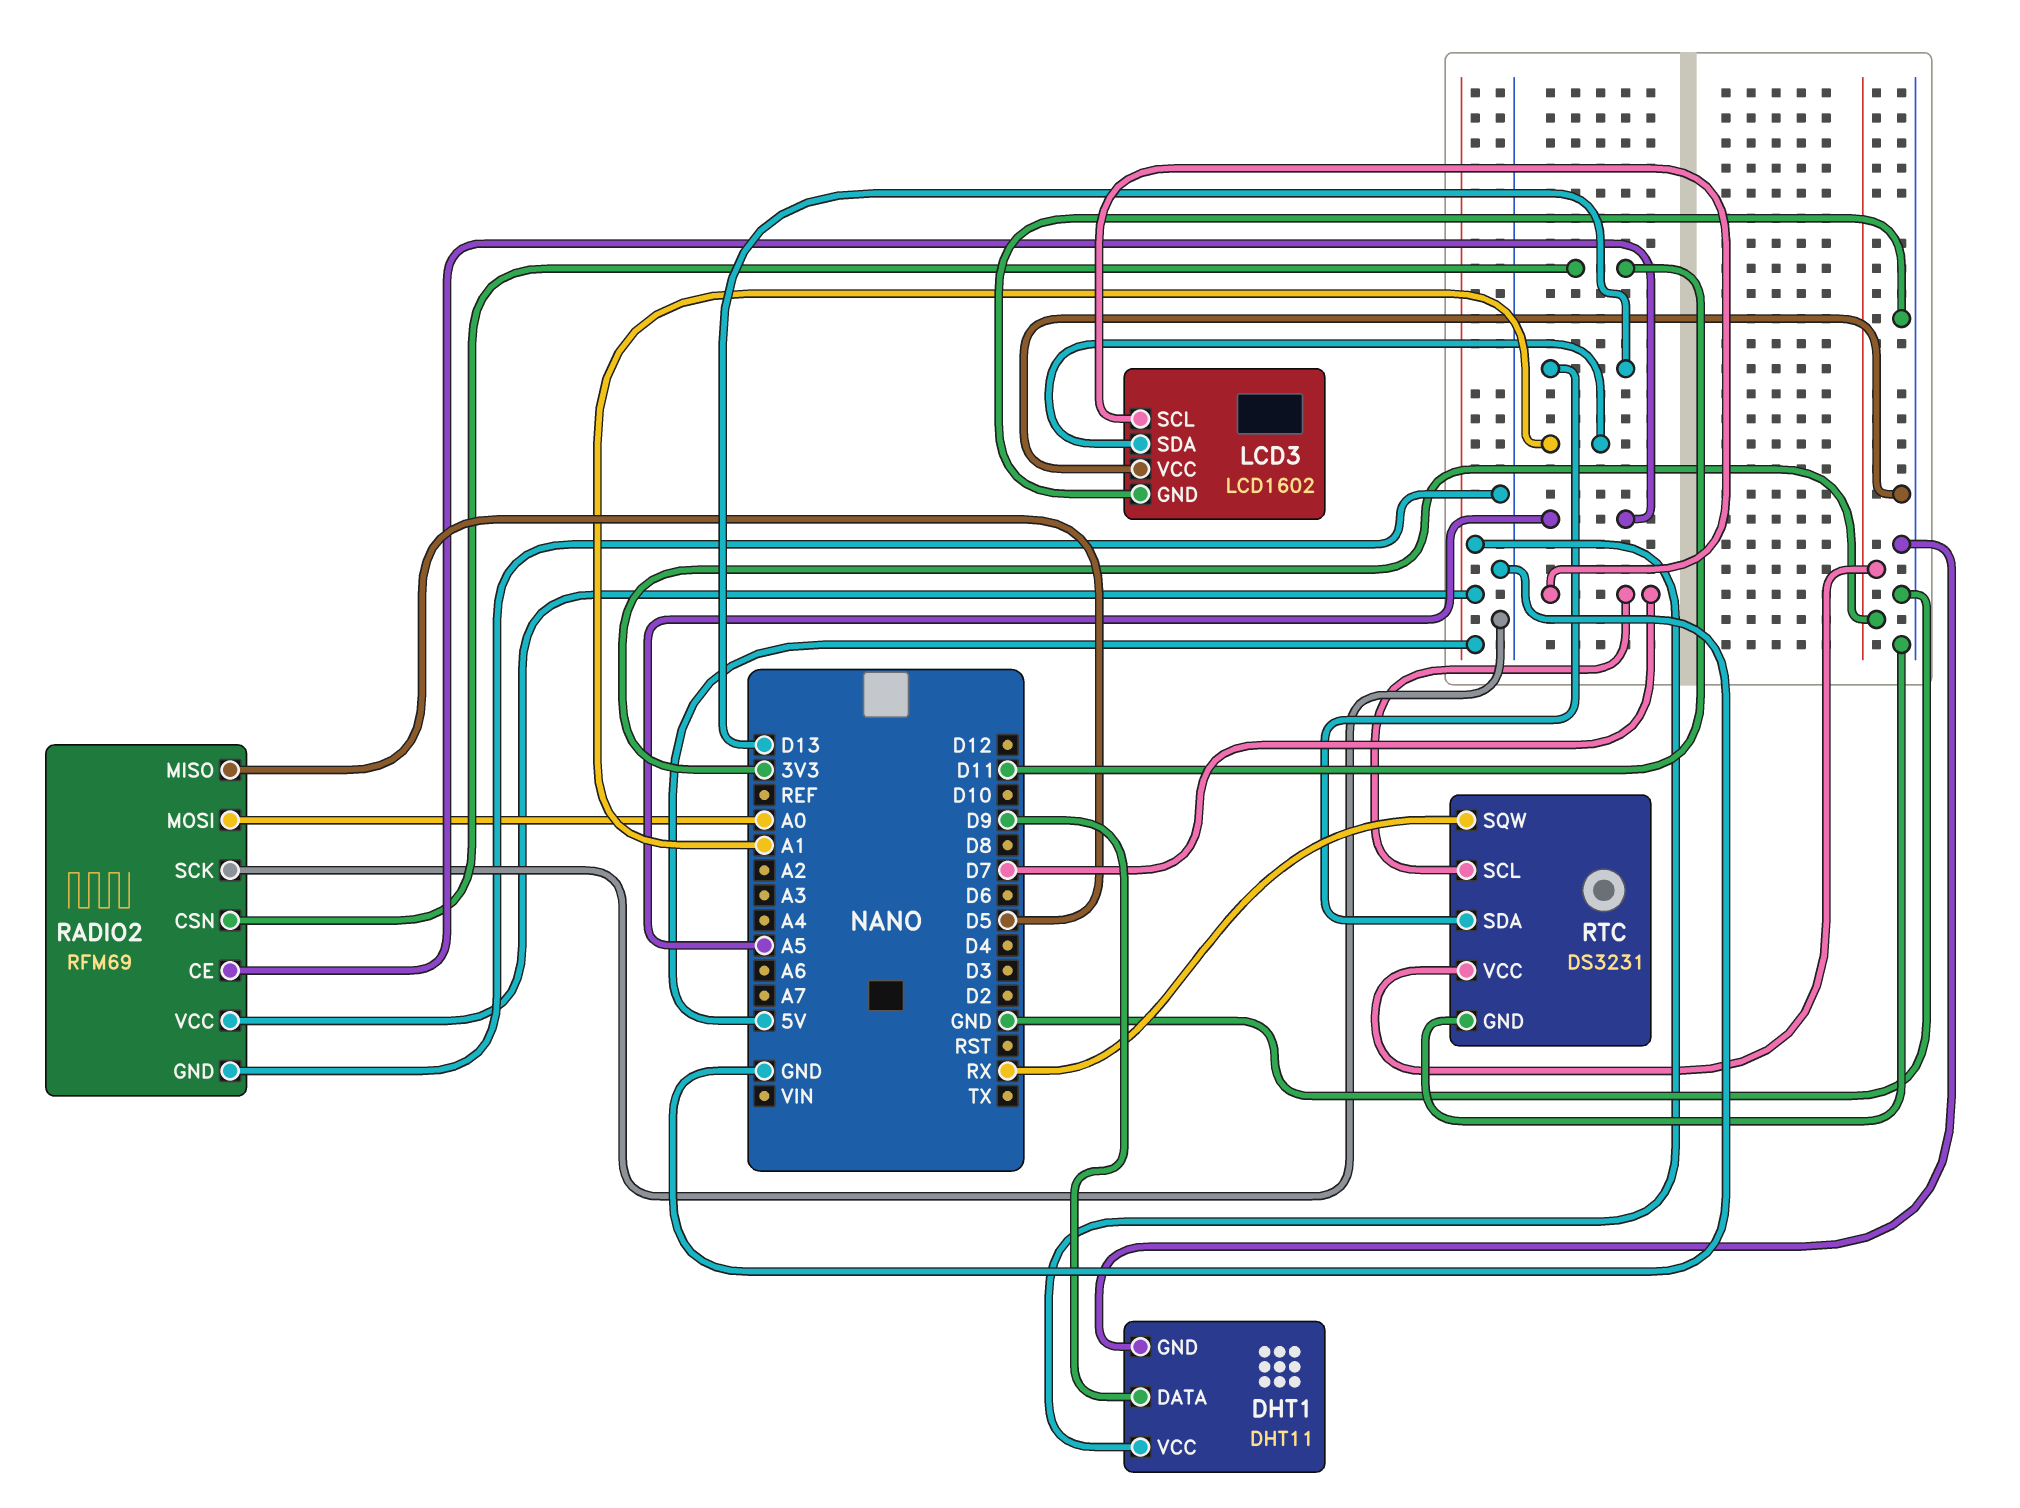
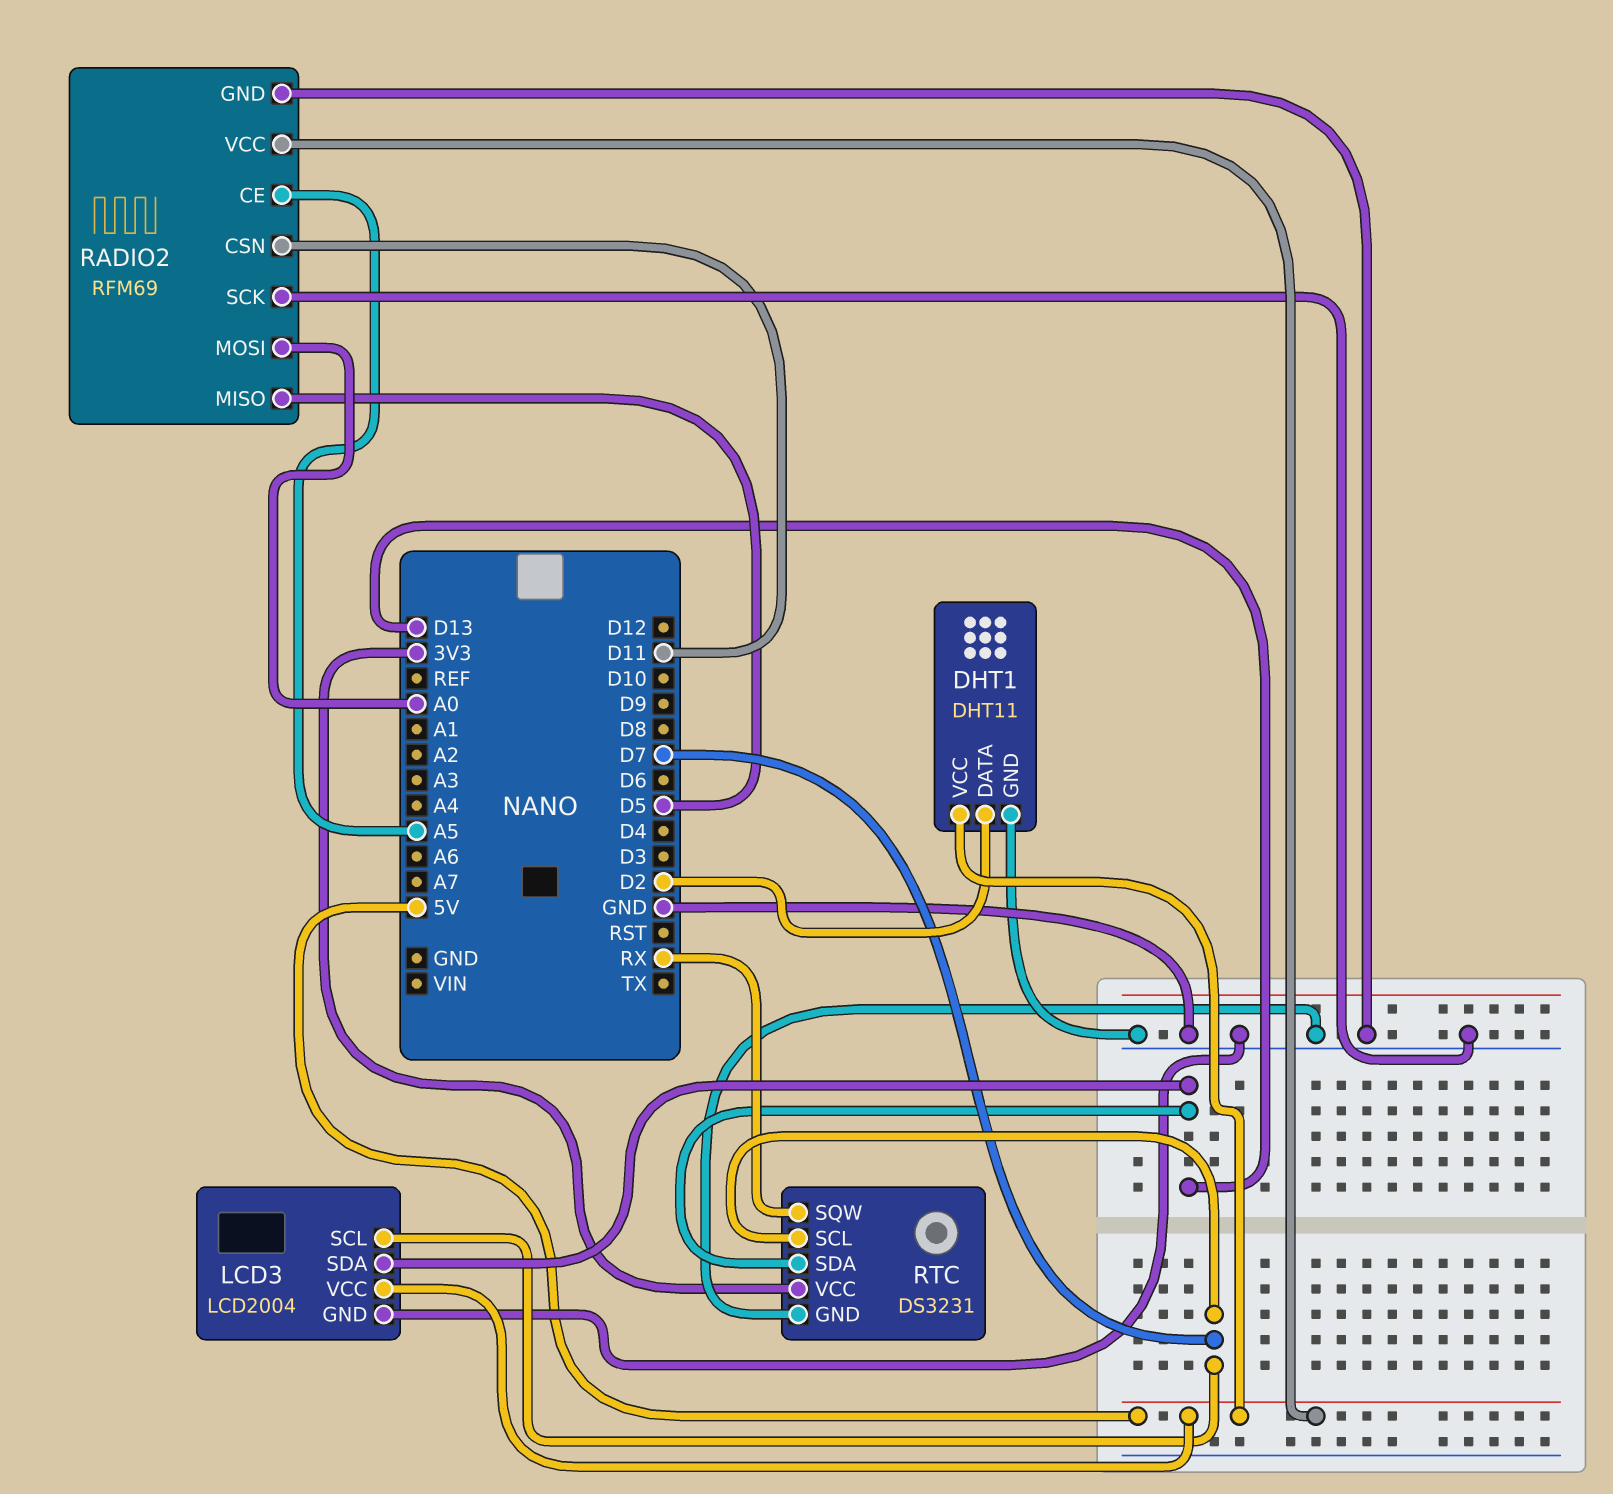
DHT1 pin DATA: D9 -> D2
LCD3: LCD1602 -> LCD2004
LCD3 pin SDA: A1 -> D13
LCD3 pin VCC: GND -> 5V

